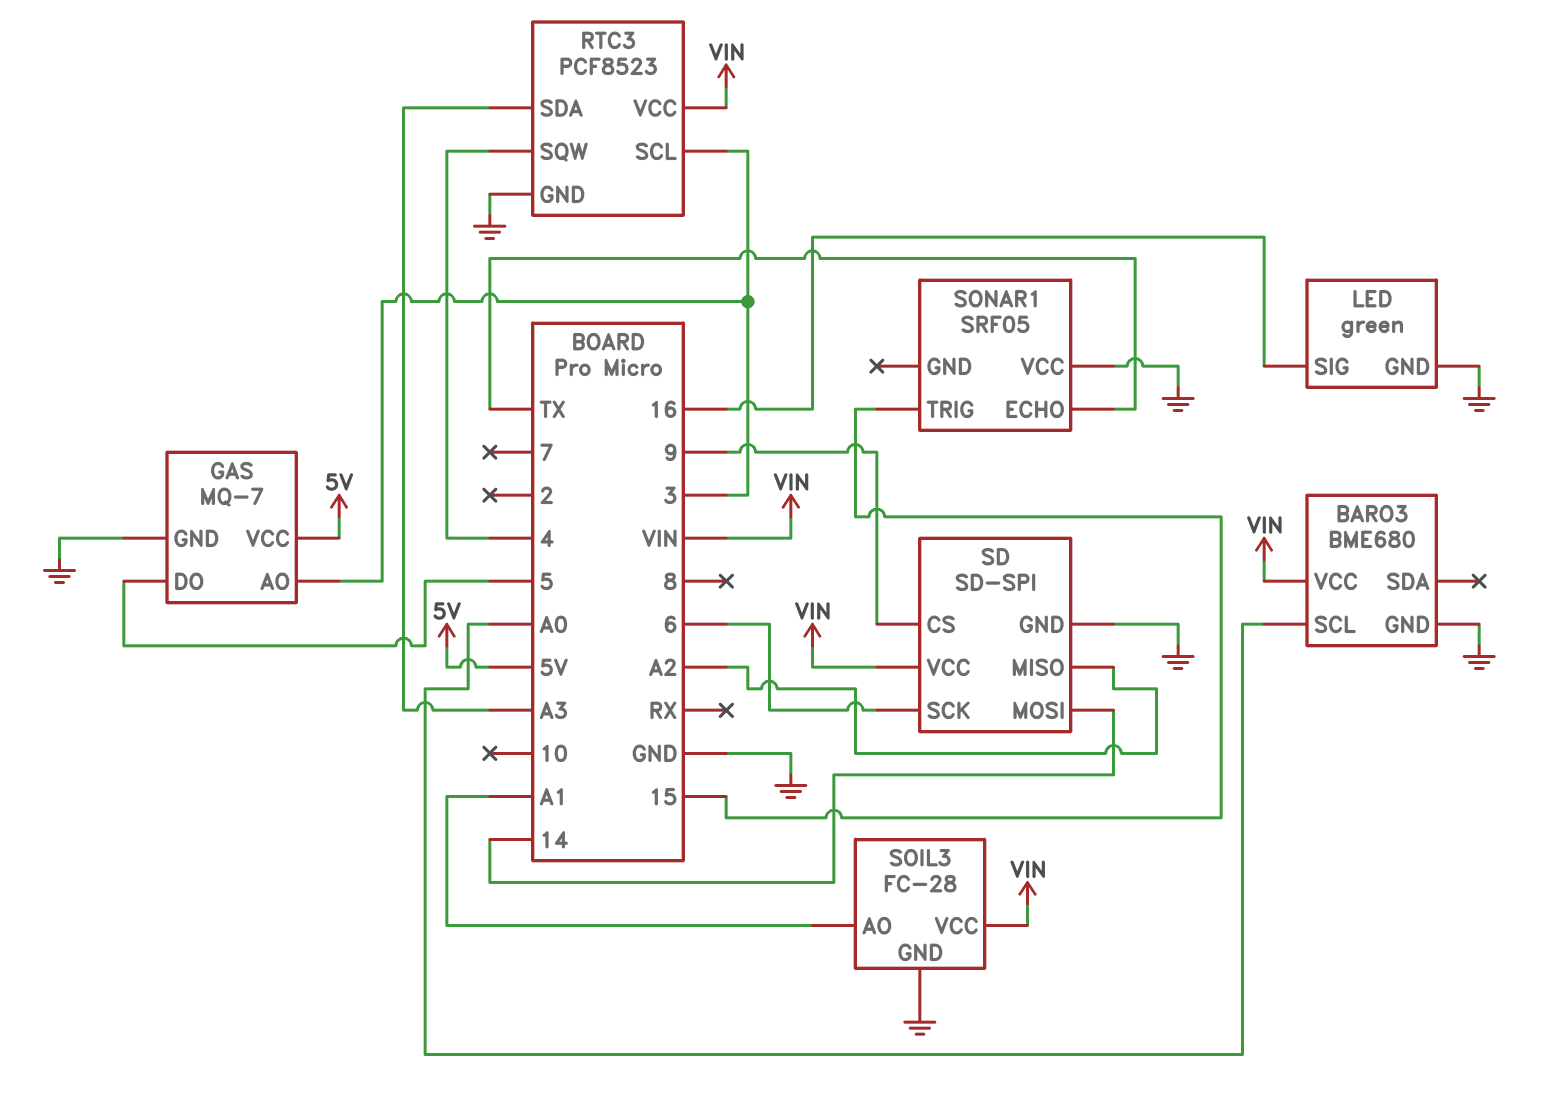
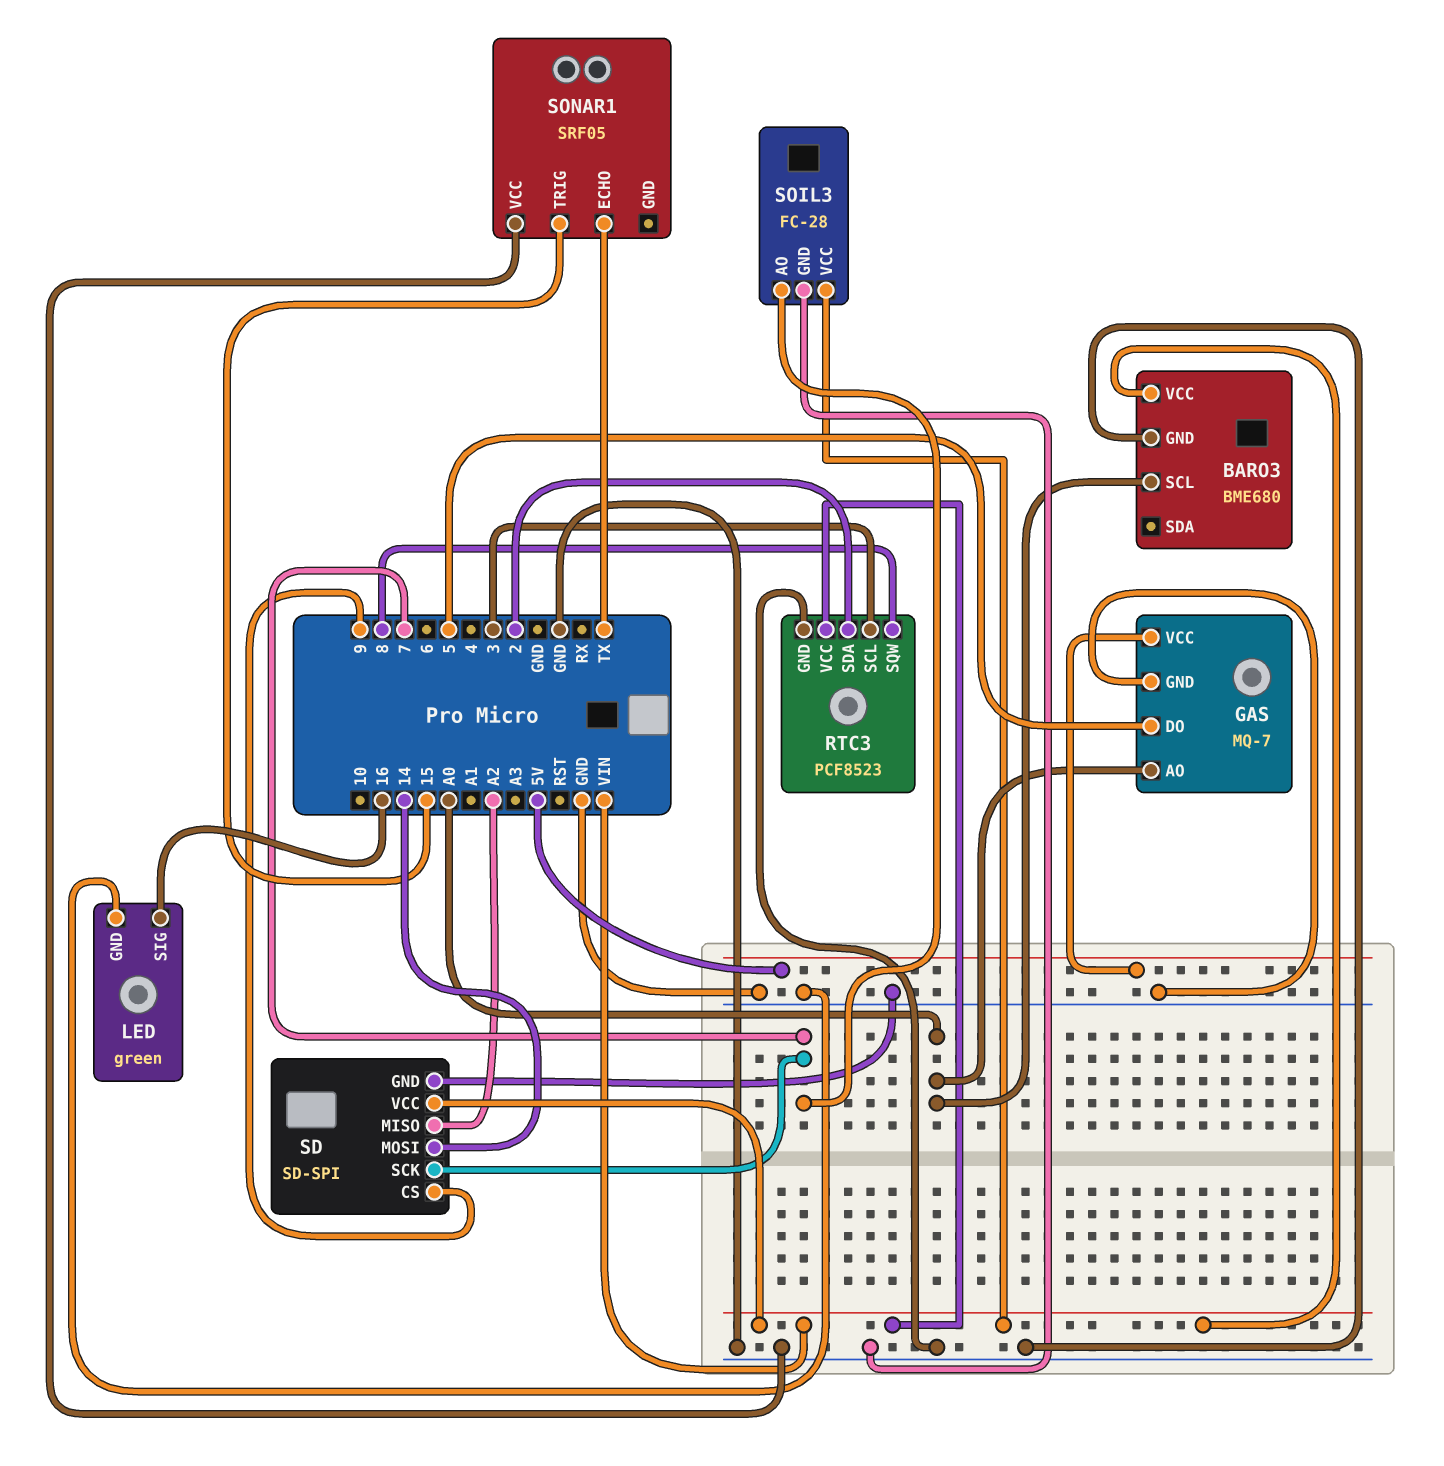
GAS pin AO: 3 -> A0
RTC3 pin SDA: A3 -> 2
RTC3 pin SQW: 4 -> 8
SD pin SCK: 6 -> 7
SOIL3 pin AO: A1 -> 7

